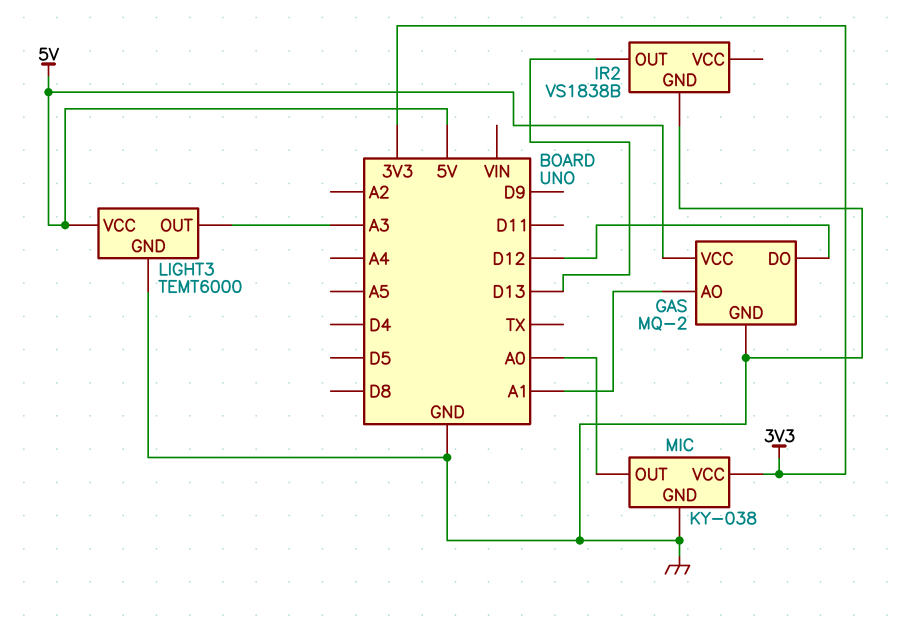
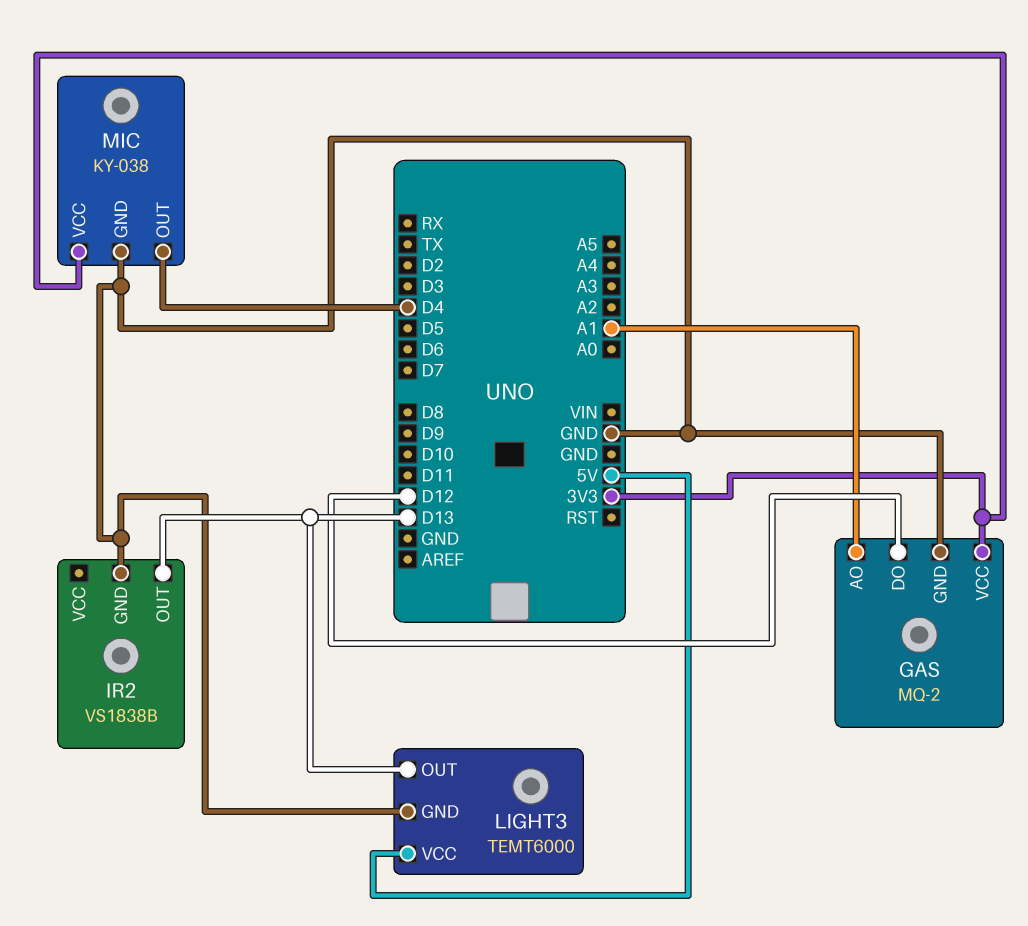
GAS pin VCC: 5V -> 3V3
LIGHT3 pin OUT: A3 -> D13
MIC pin OUT: A0 -> D4

